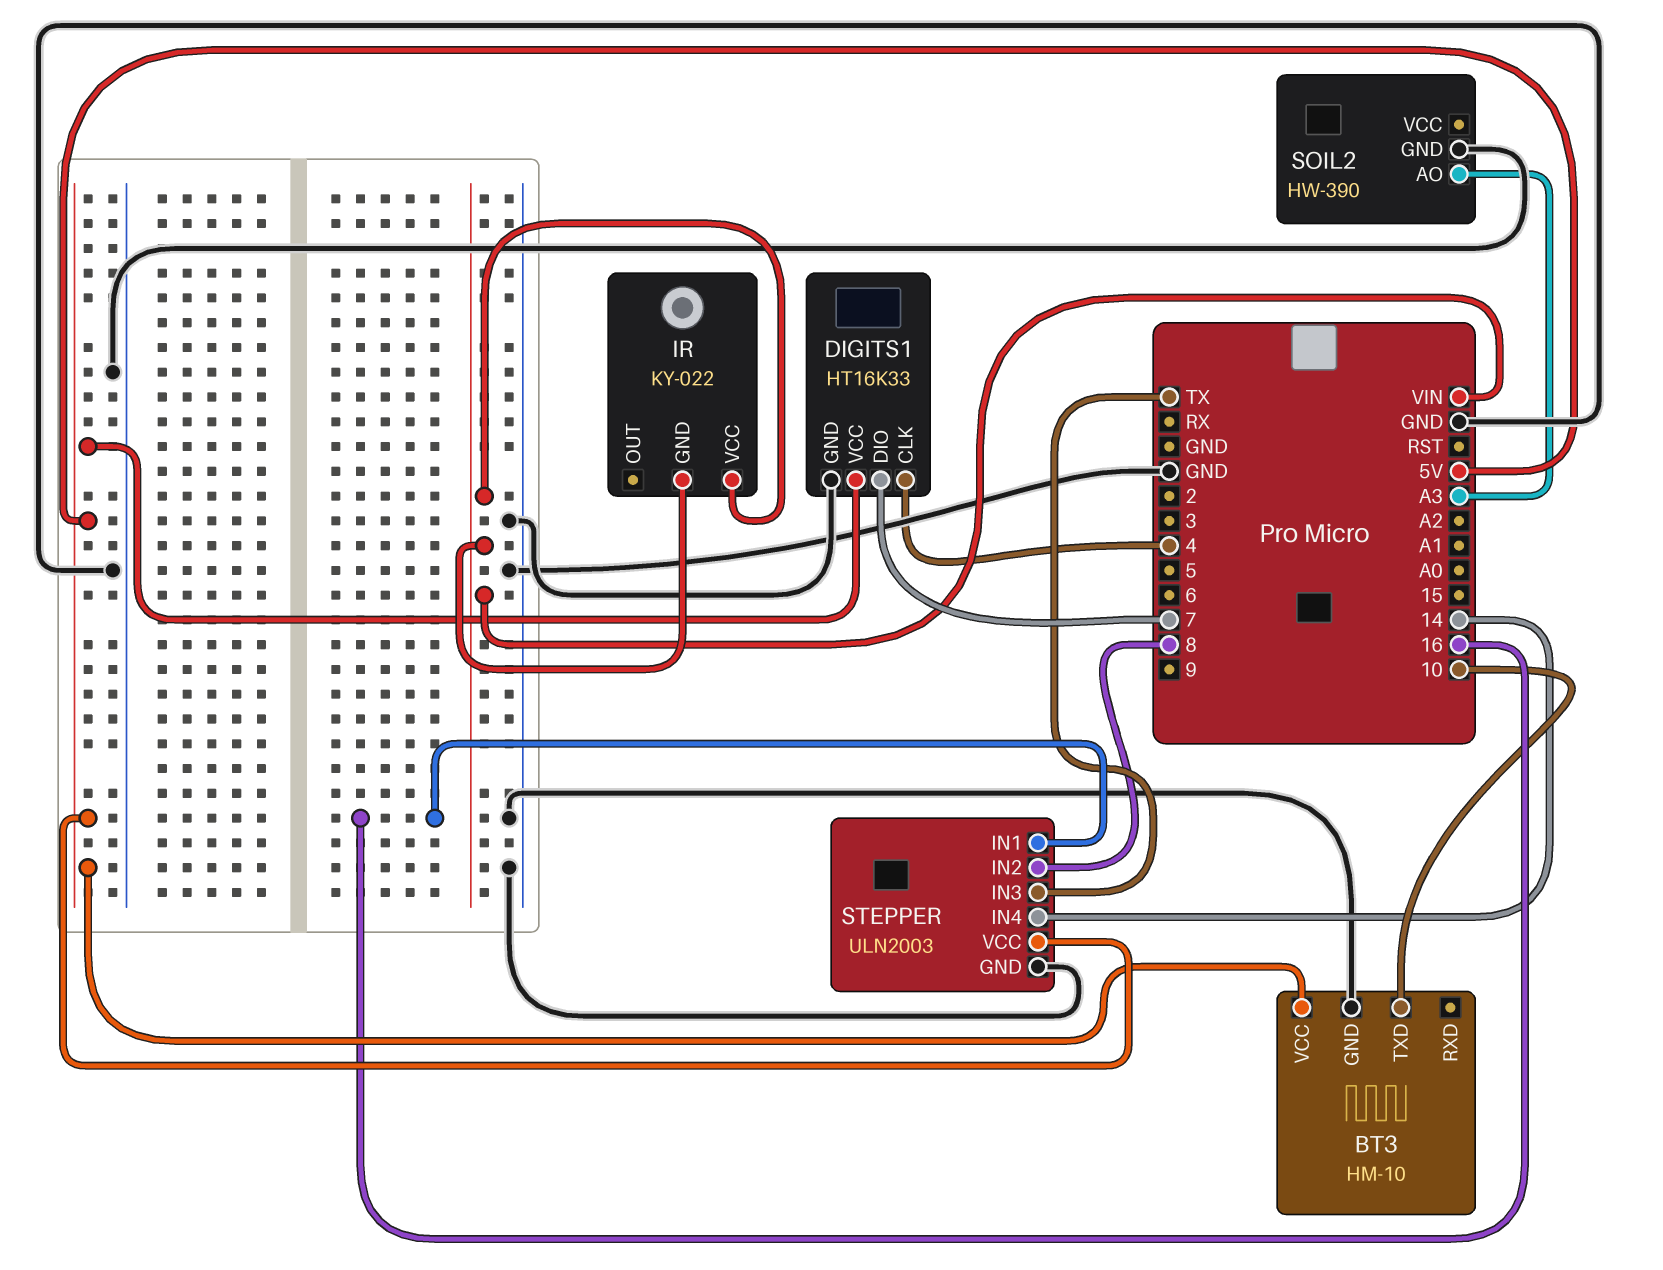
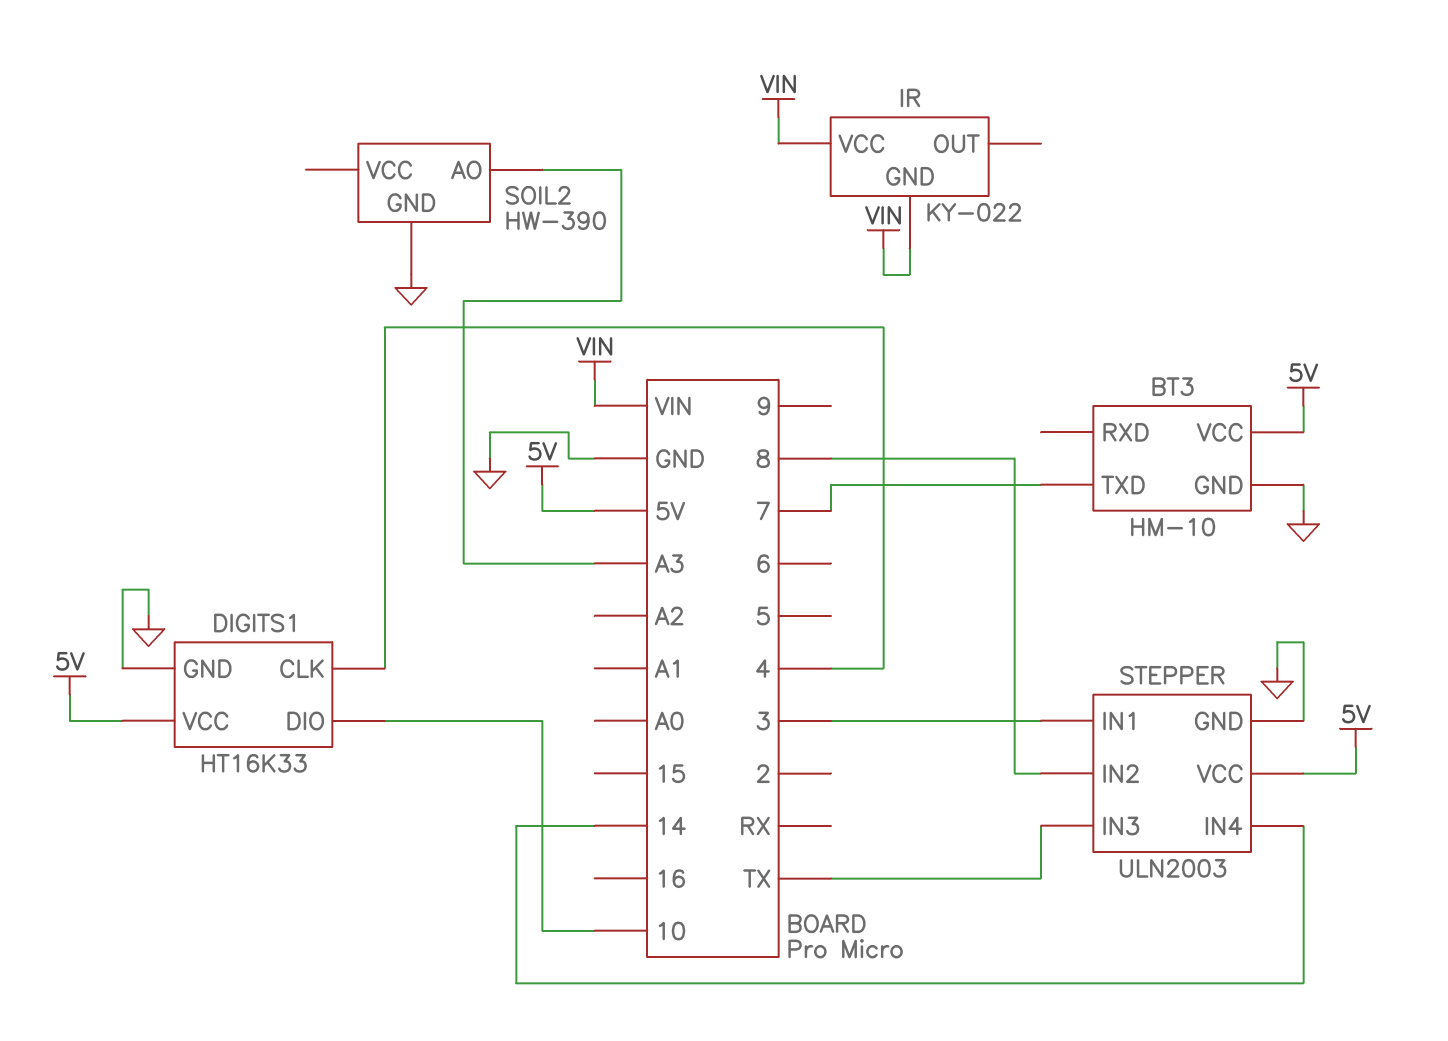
BT3 pin TXD: 10 -> 7
DIGITS1 pin DIO: 7 -> 10
STEPPER pin IN1: 16 -> 3

